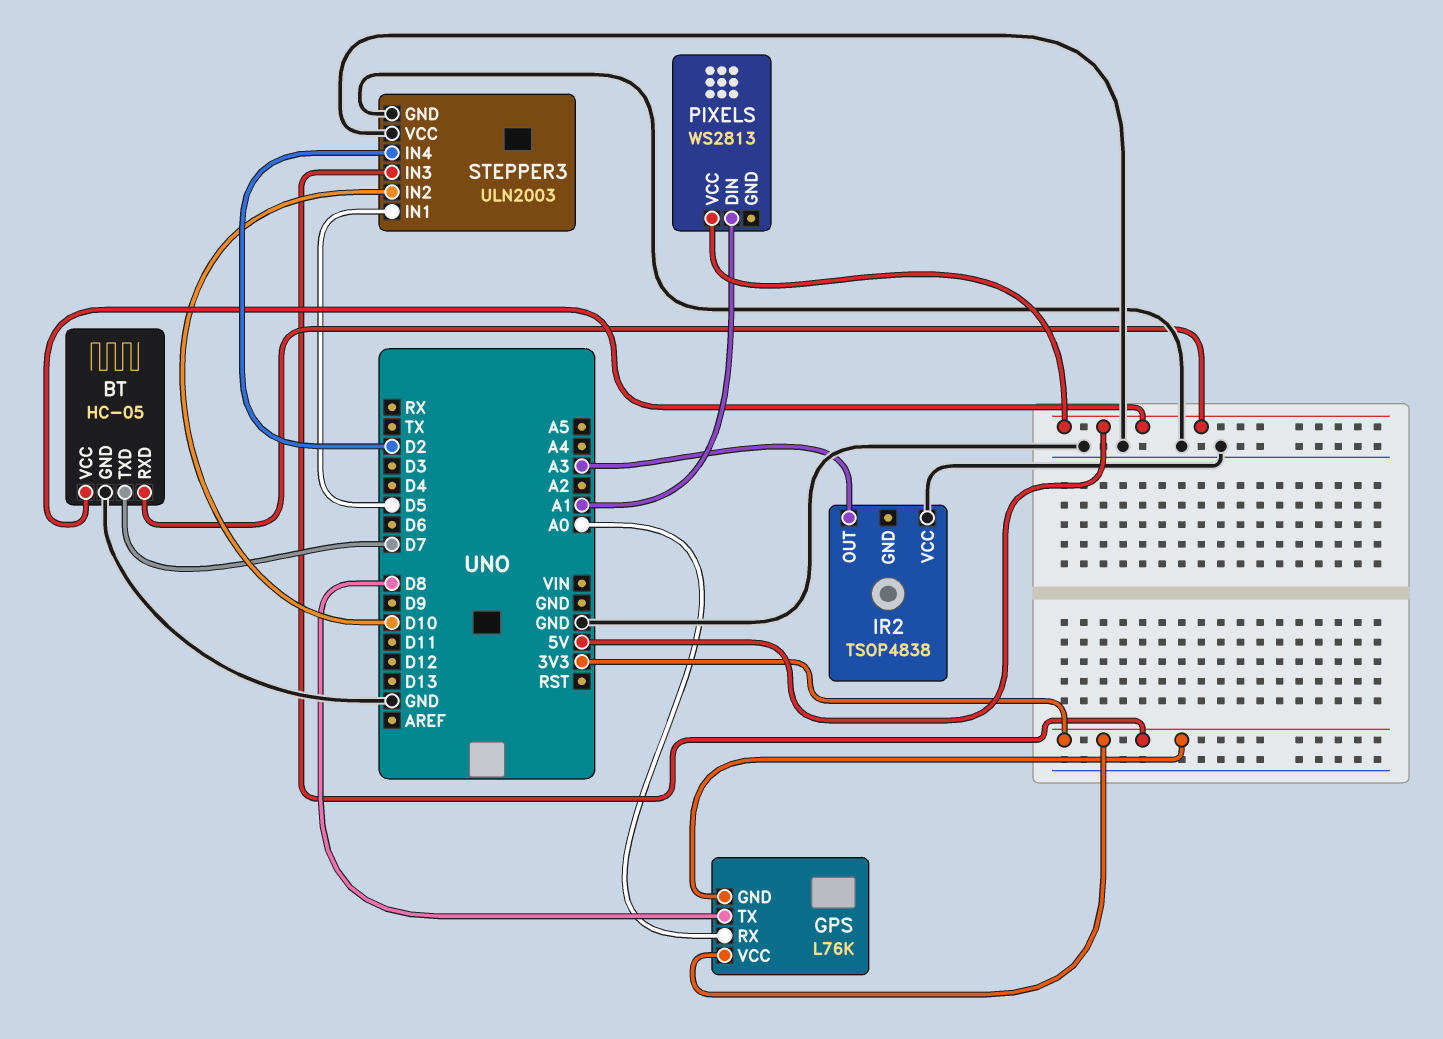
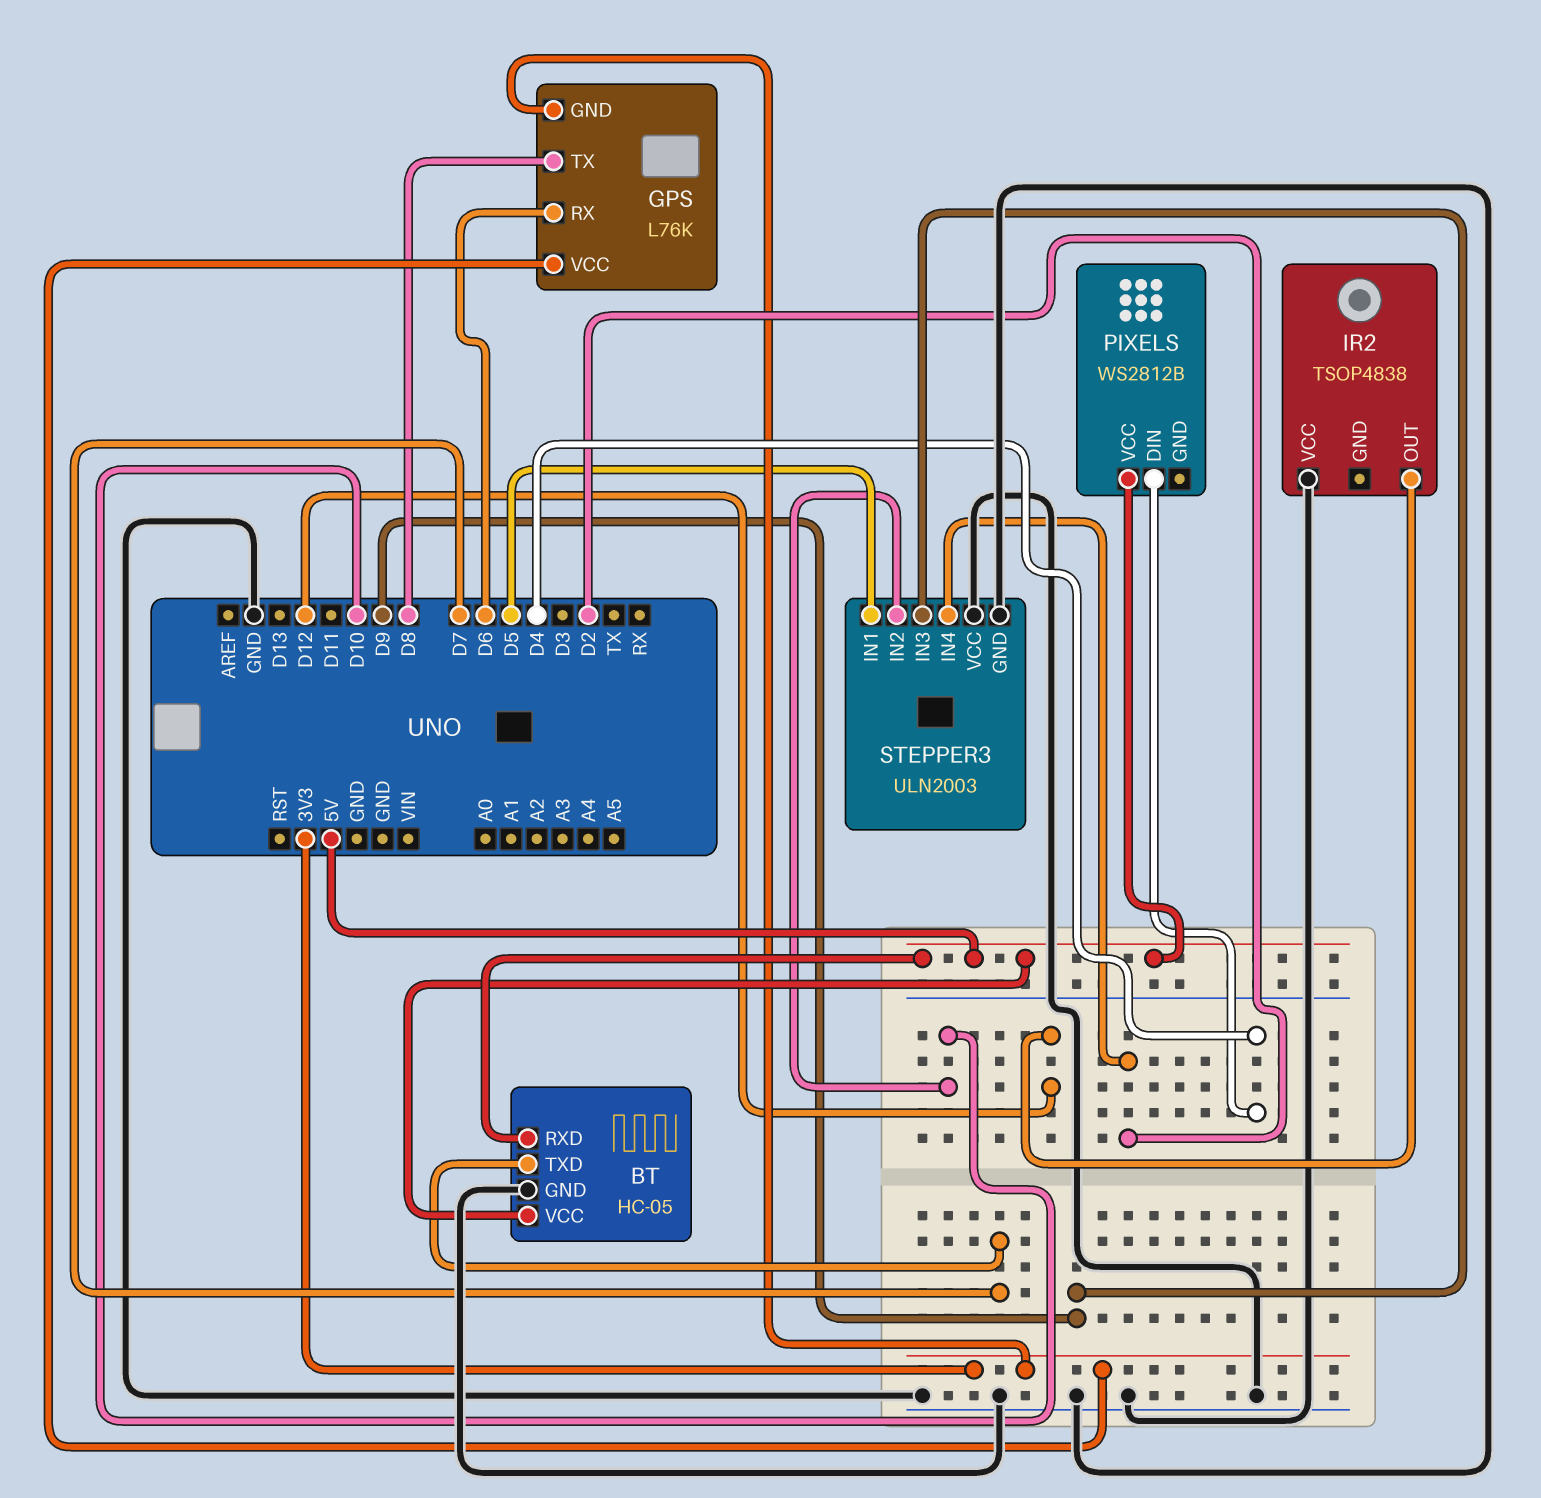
GPS pin RX: A0 -> D6
IR2 pin OUT: A3 -> D12
PIXELS: WS2813 -> WS2812B
PIXELS pin DIN: A1 -> D4
STEPPER3 pin IN3: 3V3 -> D9

